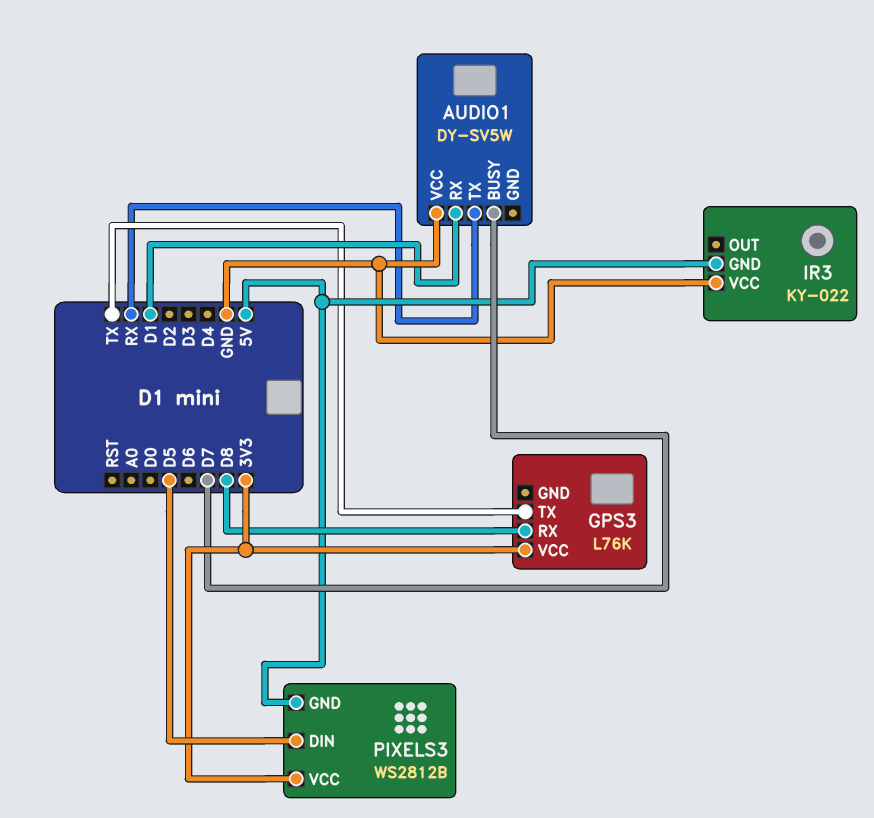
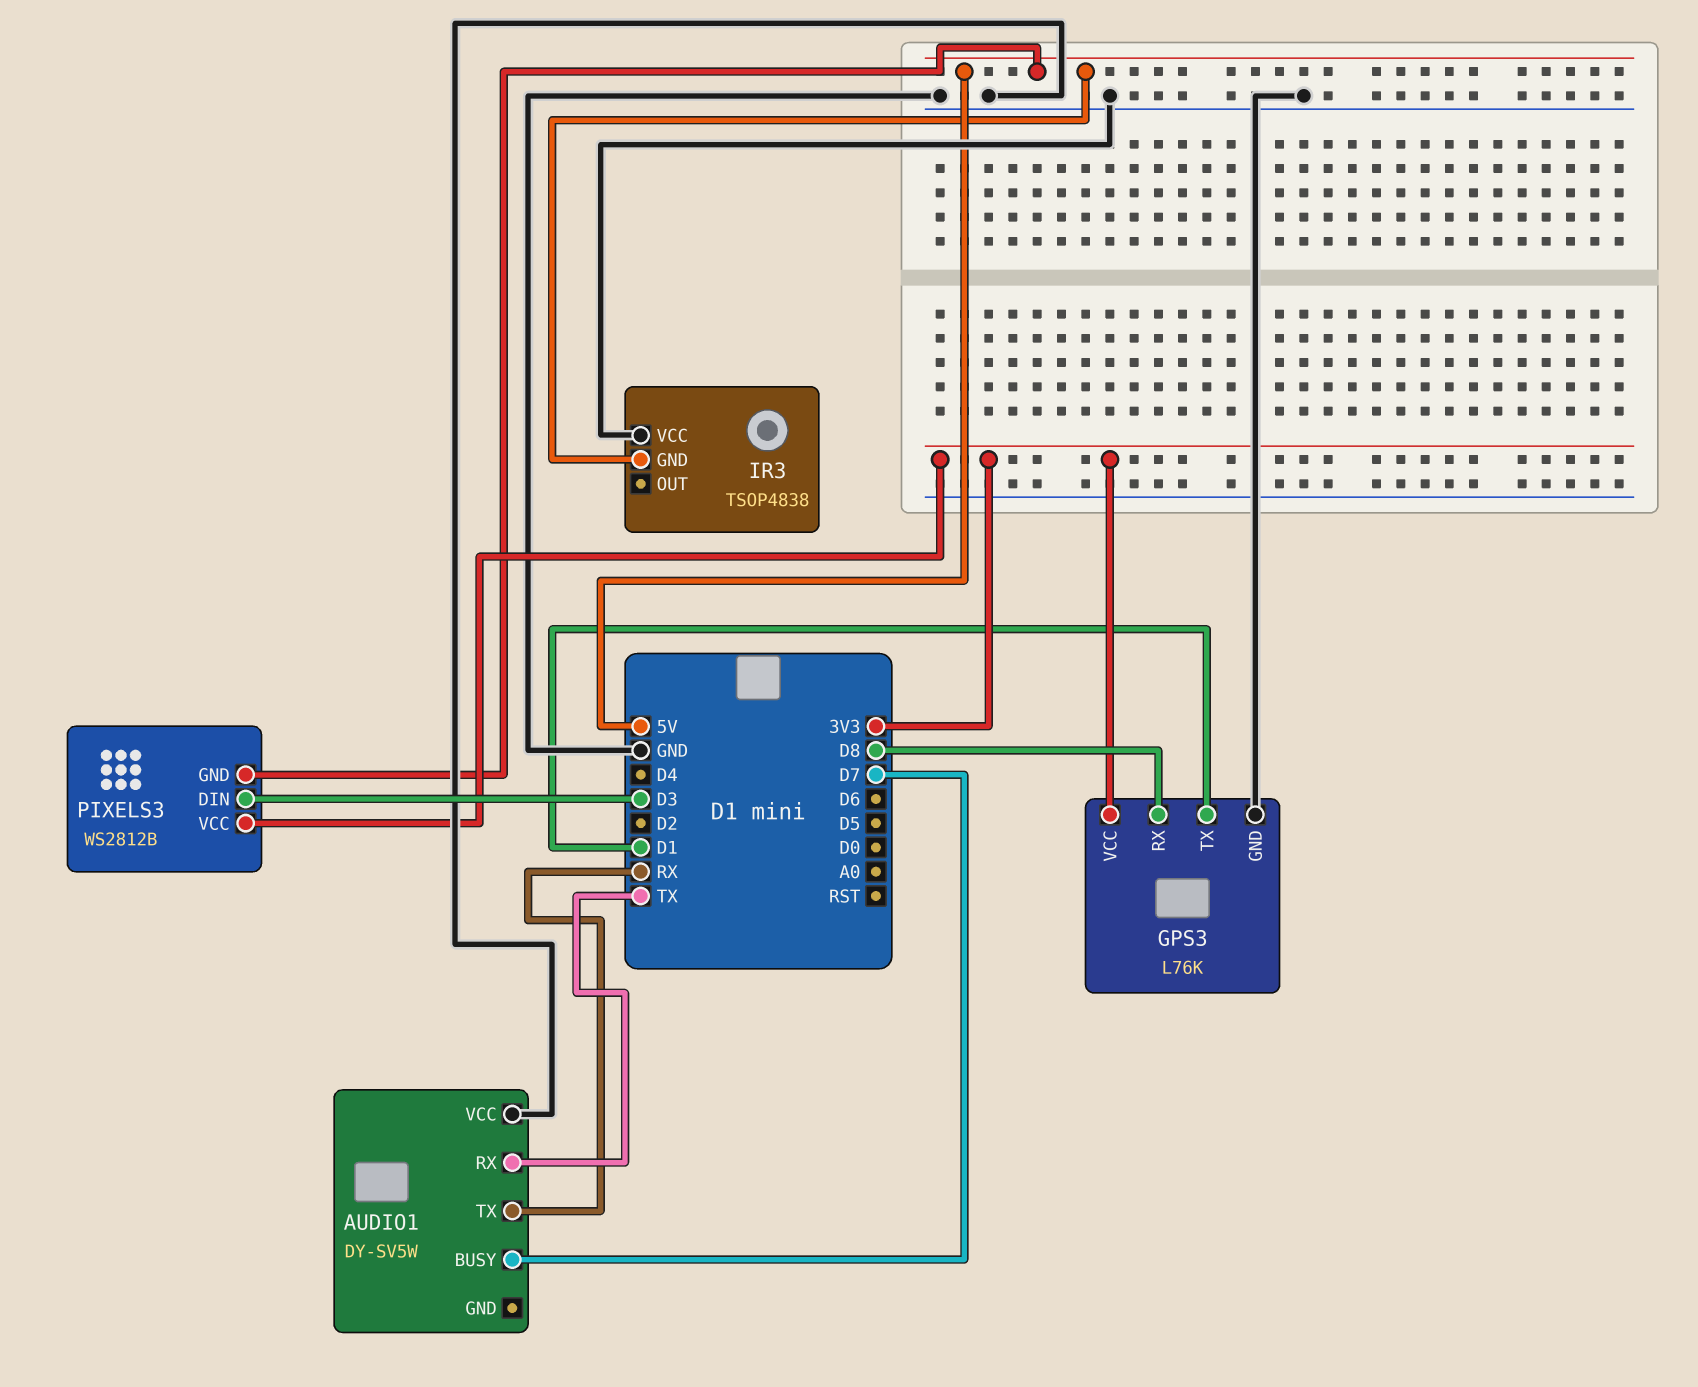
AUDIO1 pin RX: D1 -> TX
GPS3 pin GND: none -> GND
GPS3 pin TX: TX -> D1
IR3: KY-022 -> TSOP4838
PIXELS3 pin DIN: D5 -> D3

